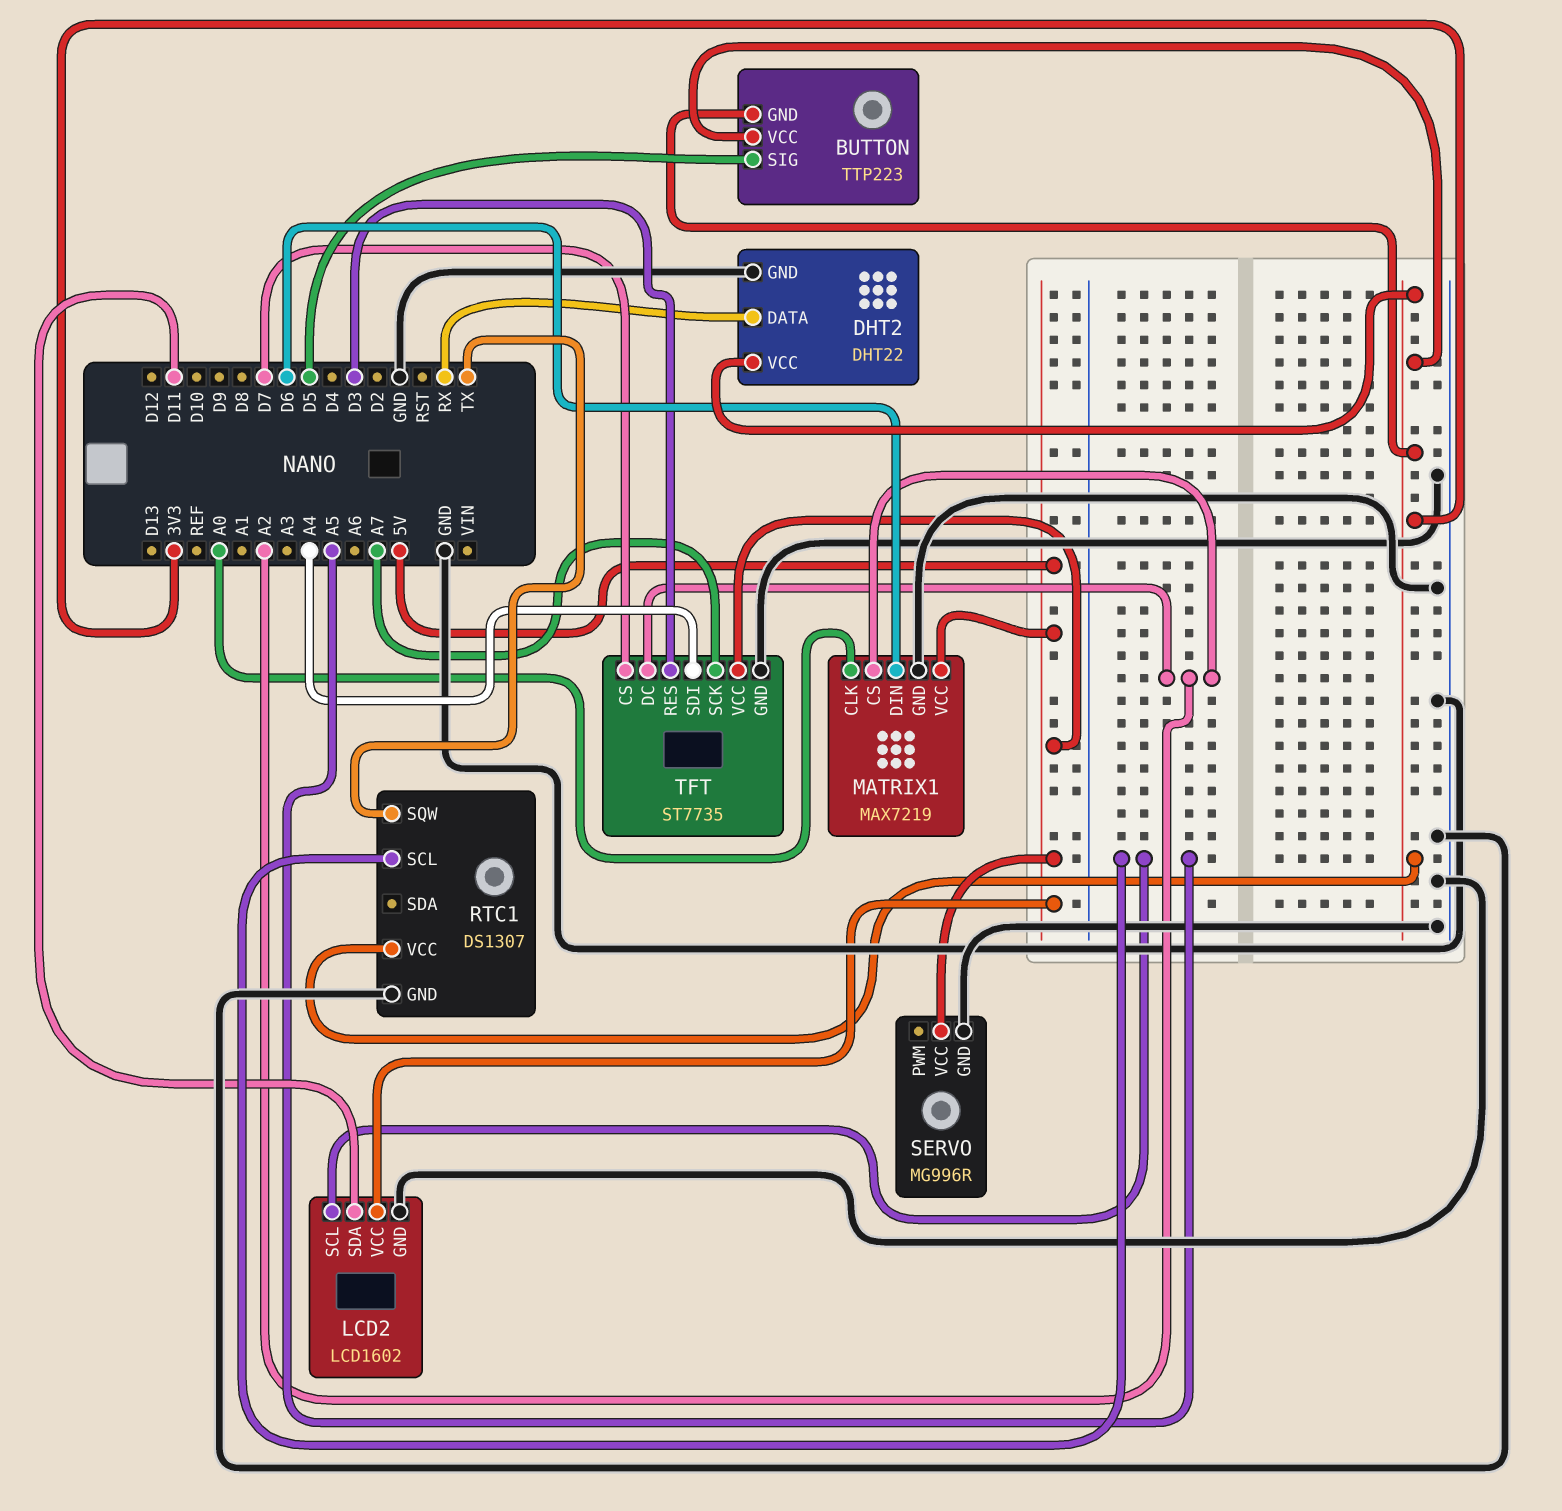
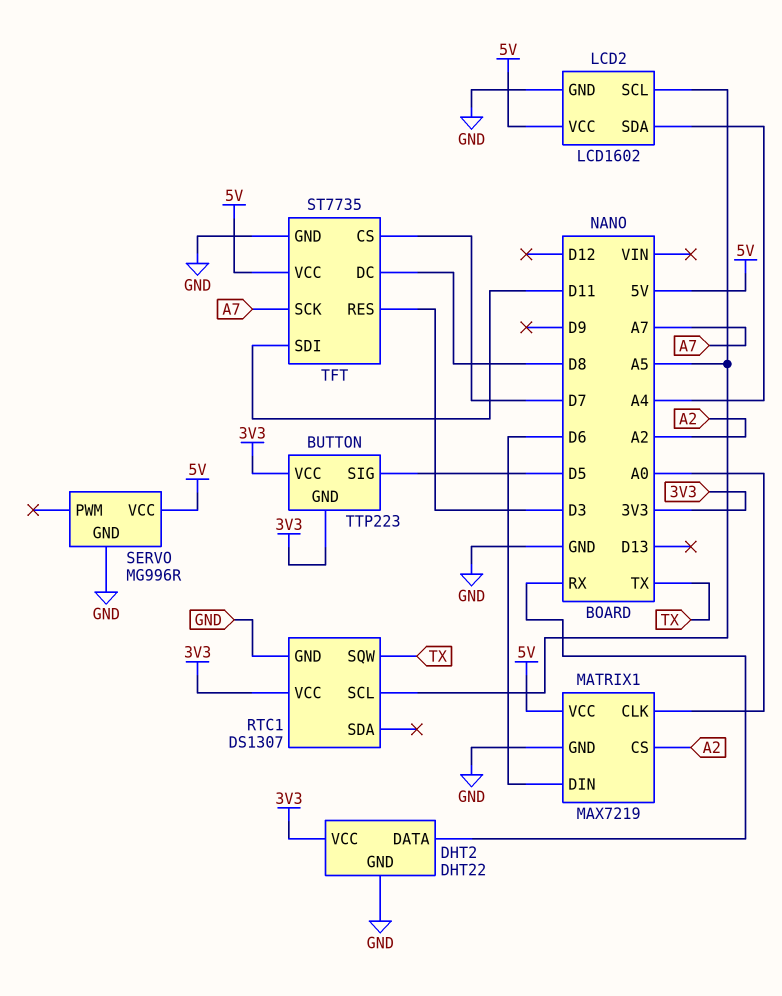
LCD2 pin SDA: D11 -> A4
TFT pin DC: A2 -> D8
TFT pin SDI: A4 -> D11

